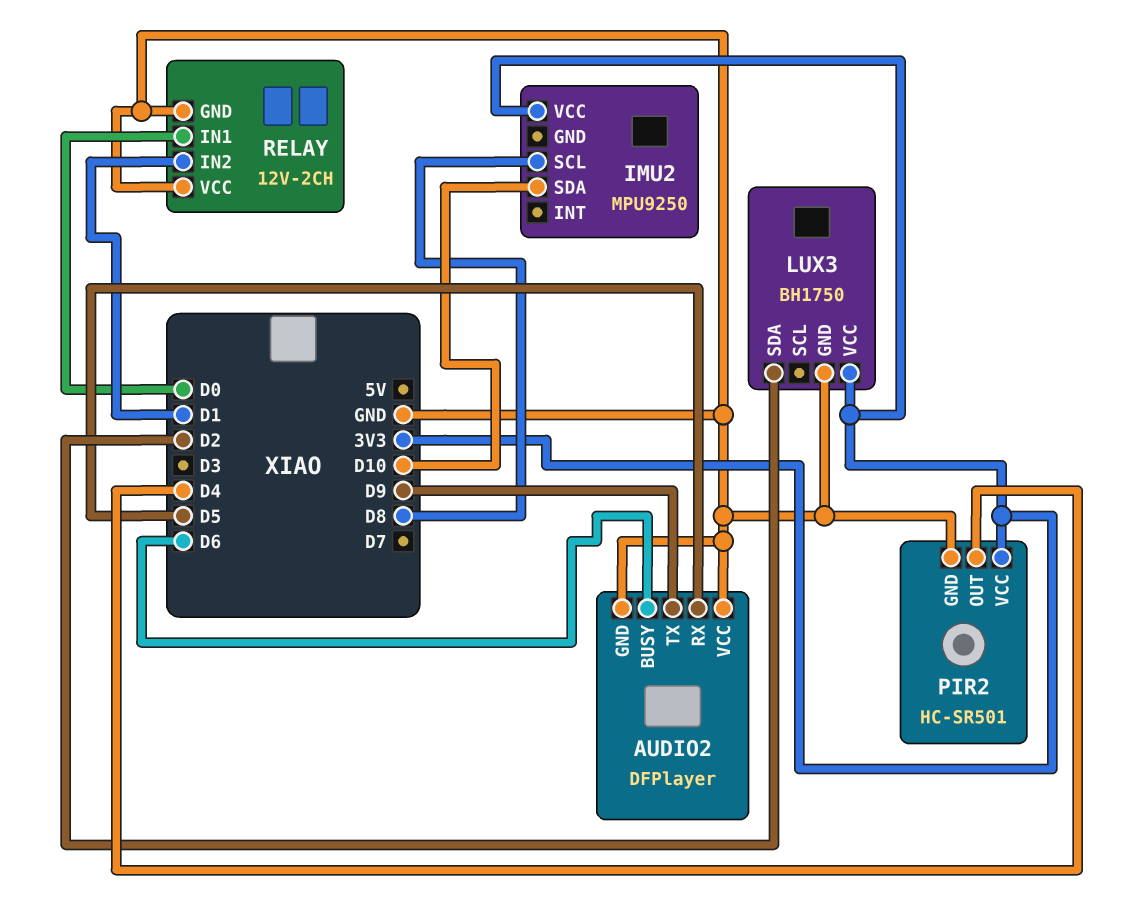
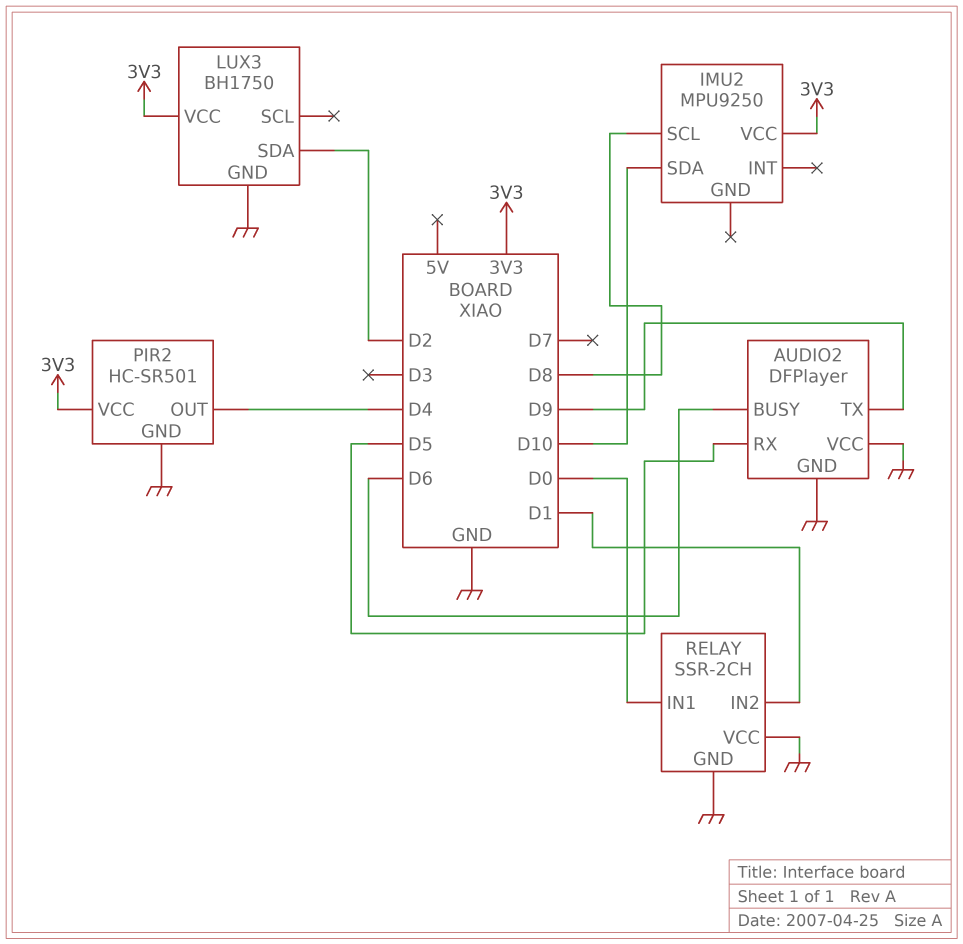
RELAY: 12V-2CH -> SSR-2CH

